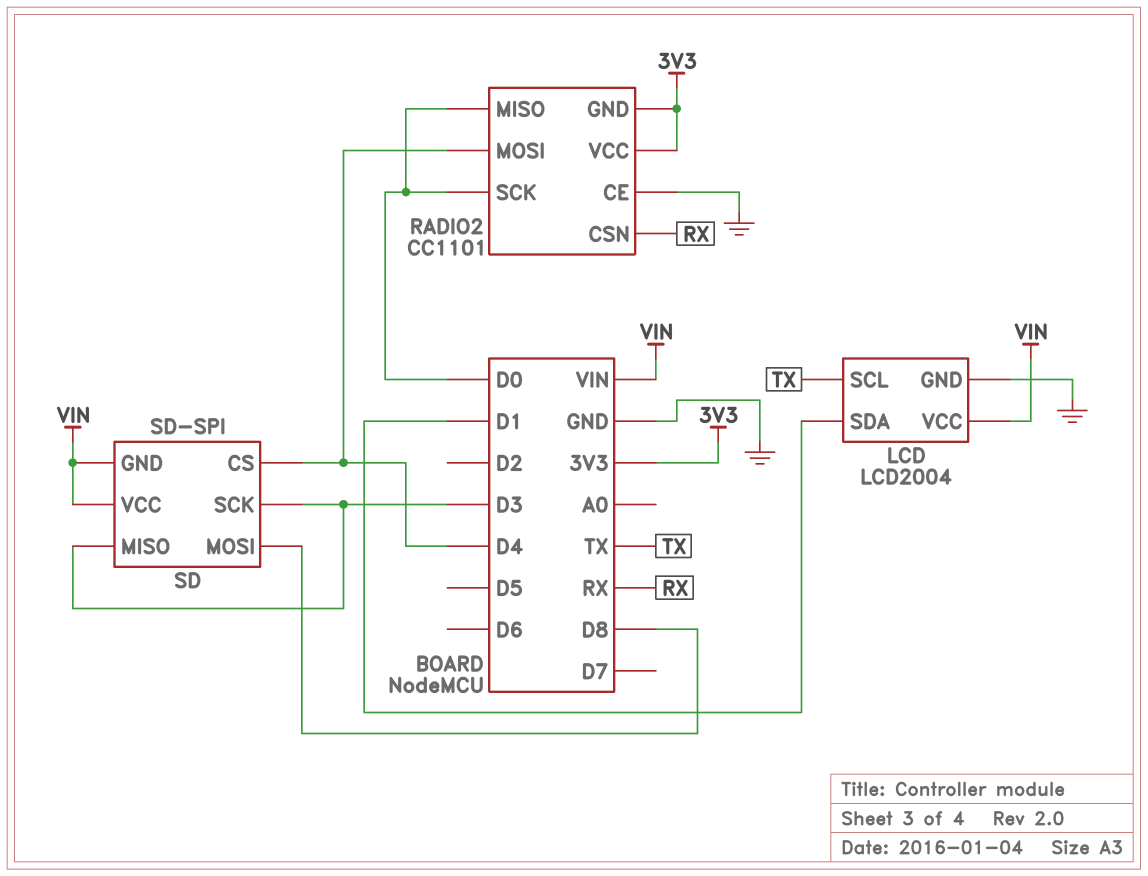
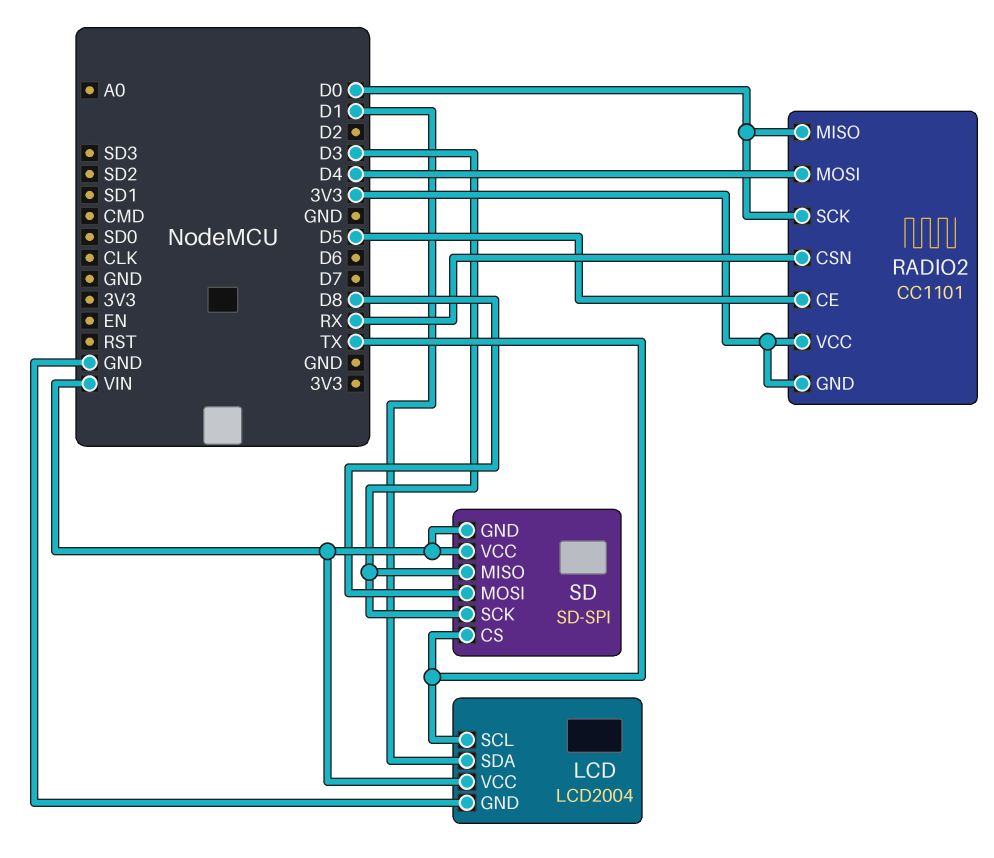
RADIO2 pin CE: GND -> D5
SD pin CS: D4 -> TX

